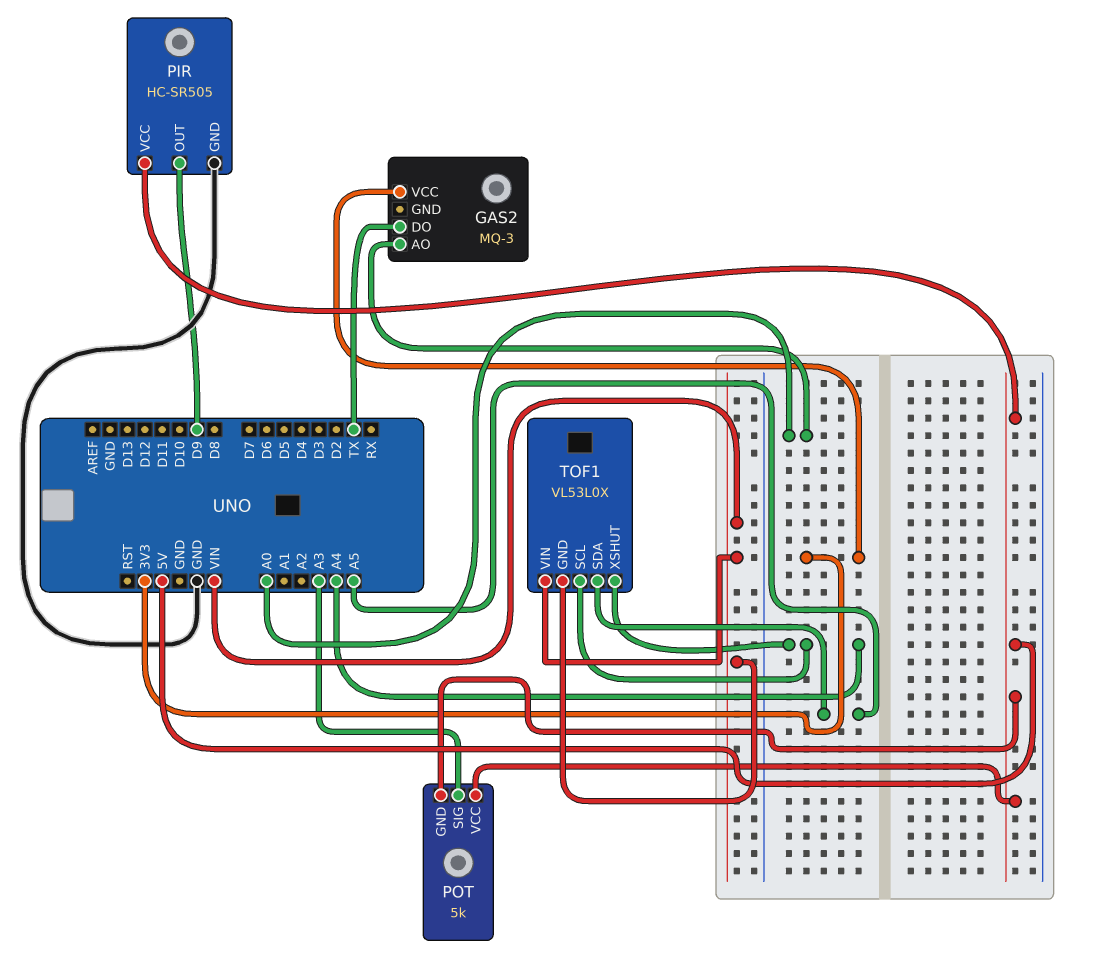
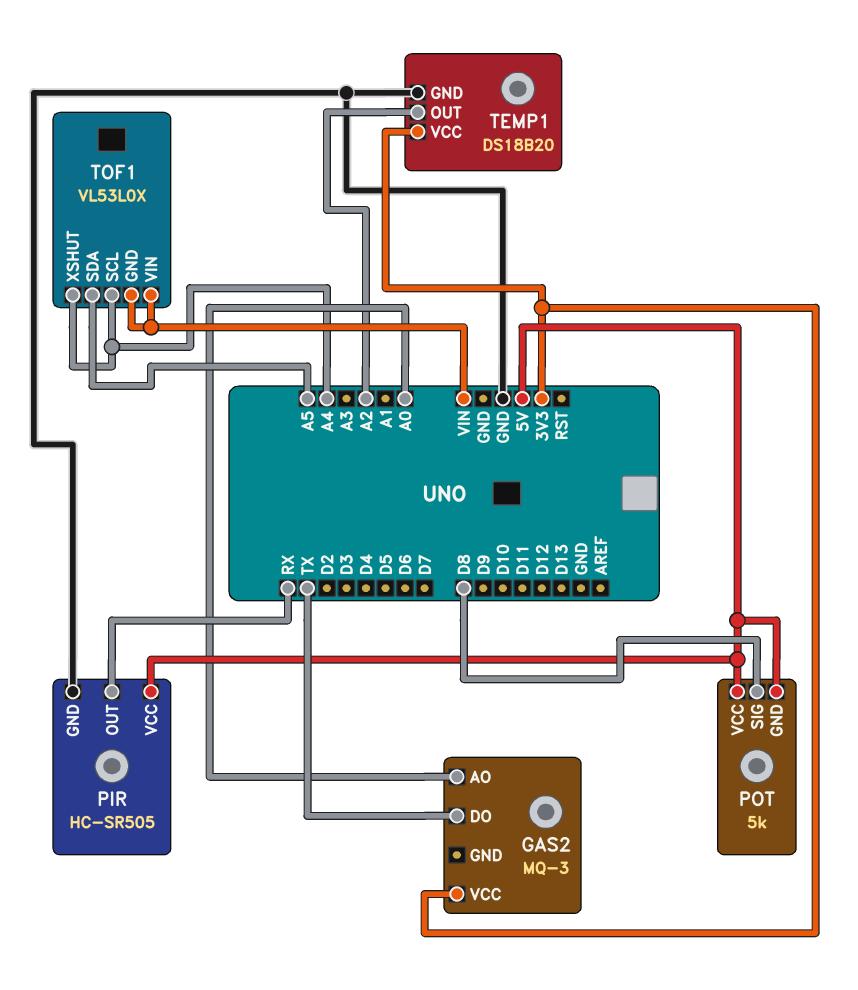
PIR pin OUT: D9 -> RX
POT pin SIG: A3 -> D8
TEMP1: none -> DS18B20
TEMP1 pin GND: none -> GND
TEMP1 pin OUT: none -> A2
TEMP1 pin VCC: none -> 3V3

